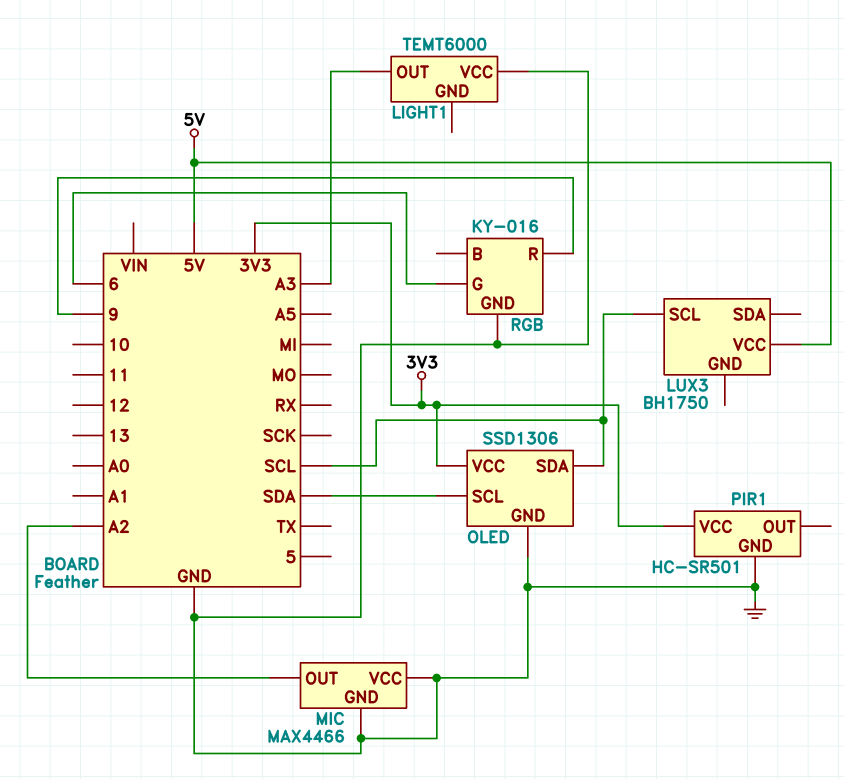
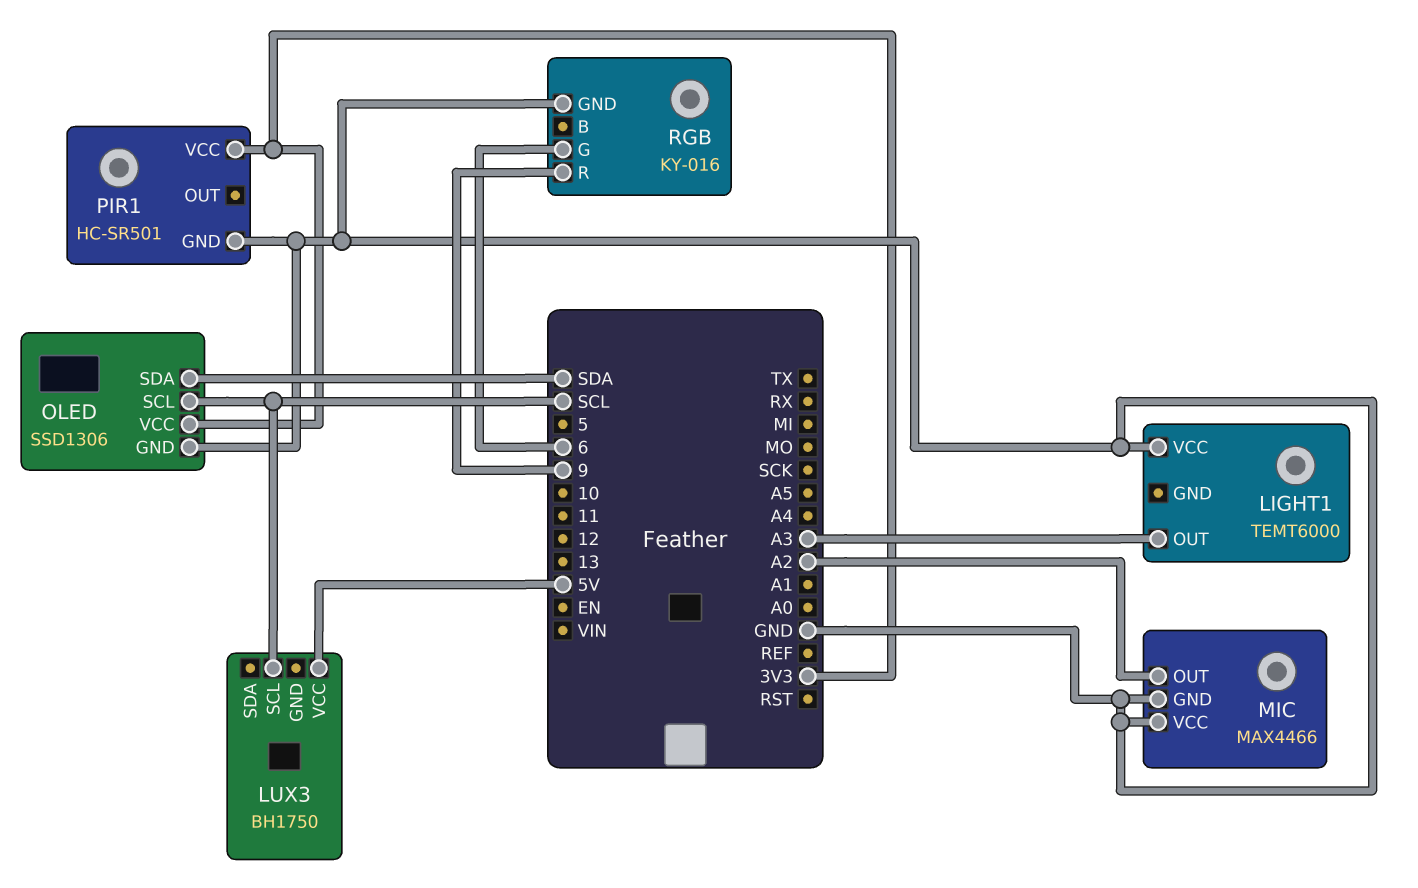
OLED pin SCL: SDA -> SCL
OLED pin SDA: SCL -> SDA

